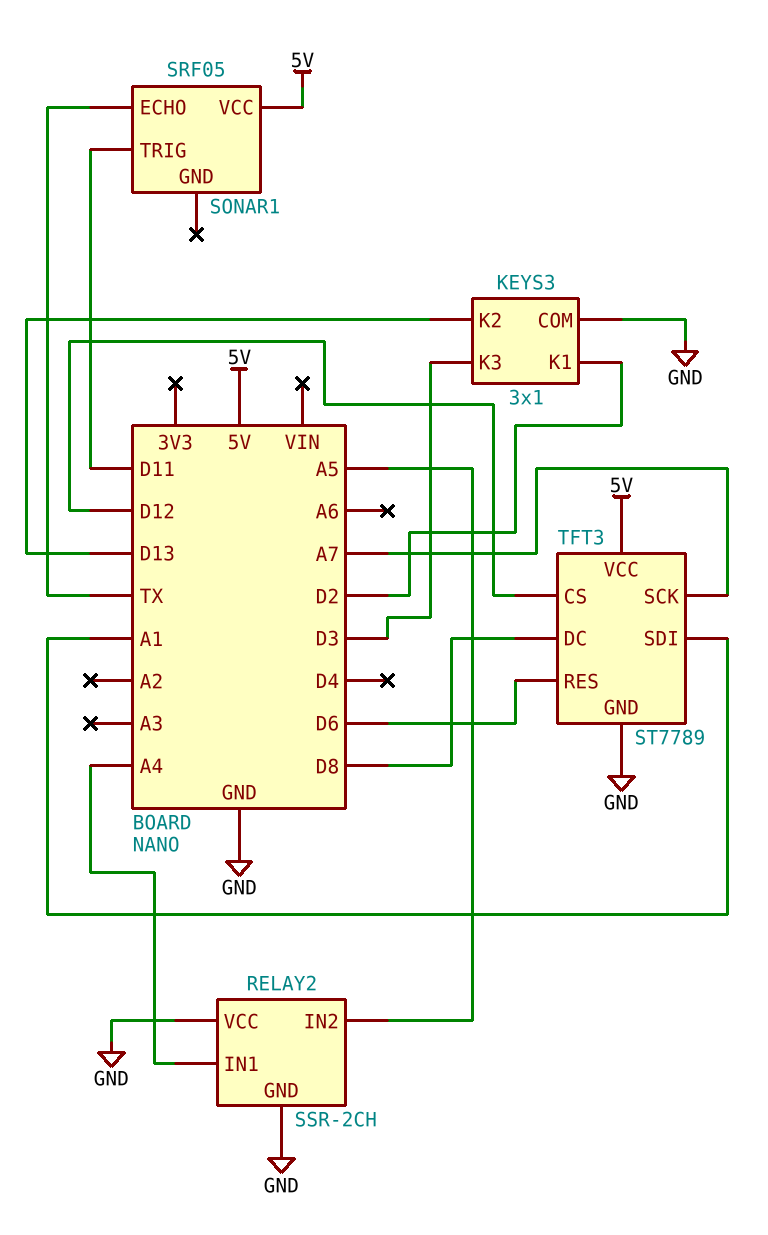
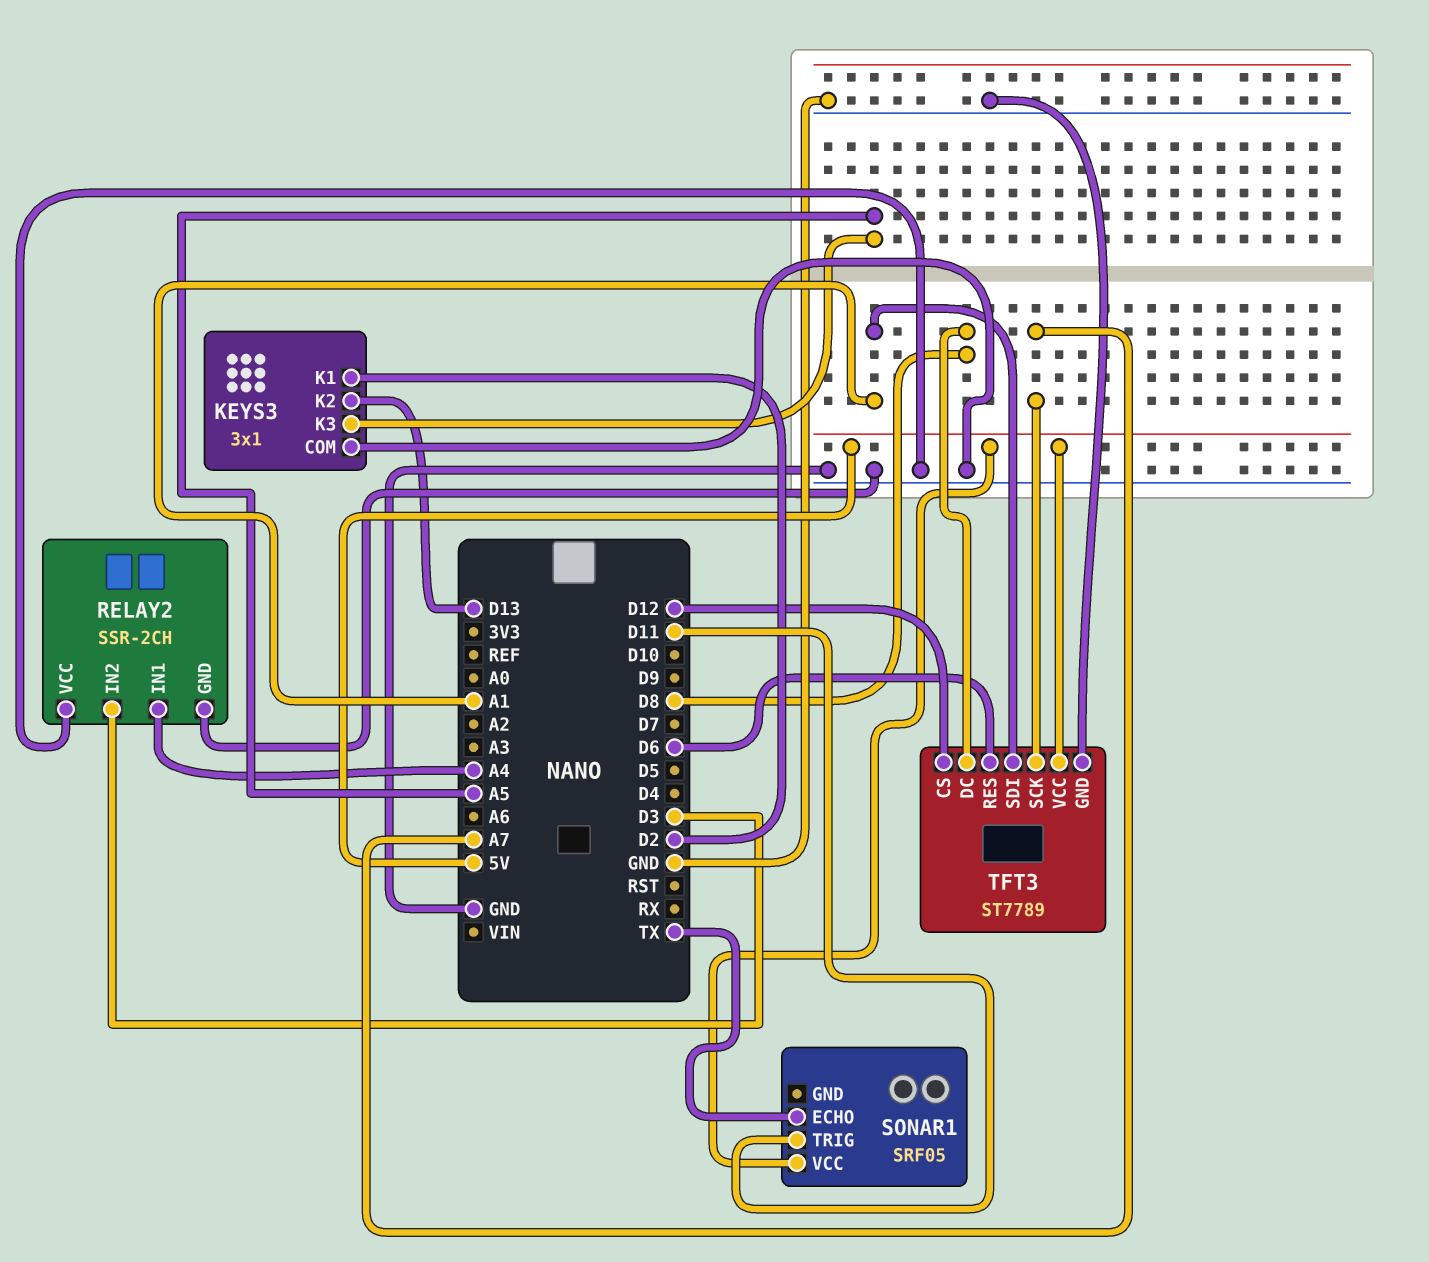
KEYS3 pin K3: D3 -> A5
RELAY2 pin IN2: A5 -> D3

